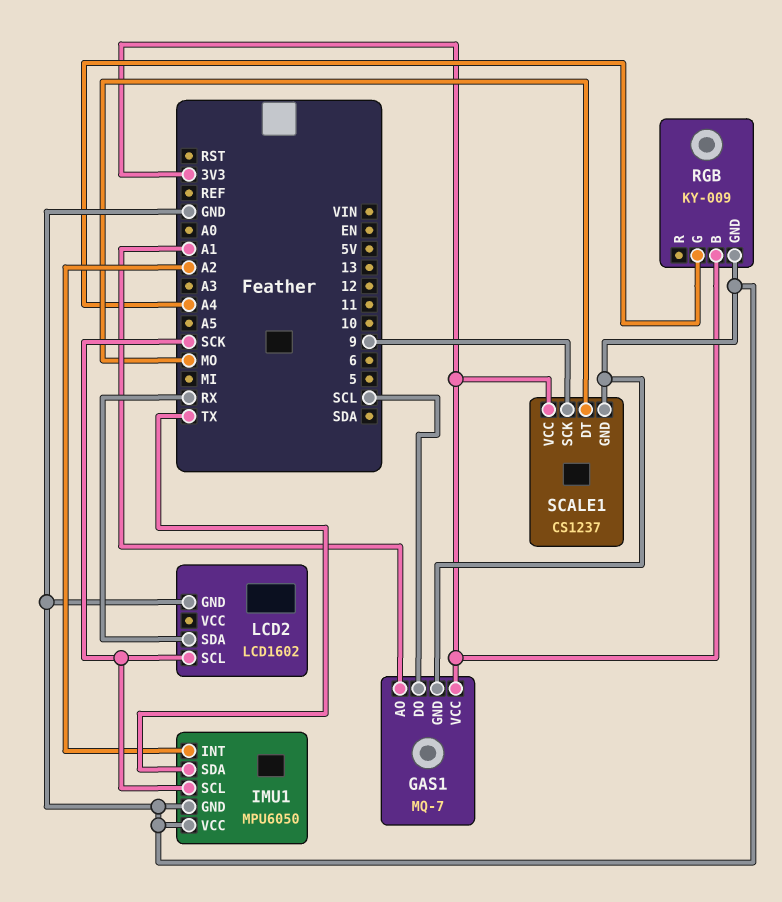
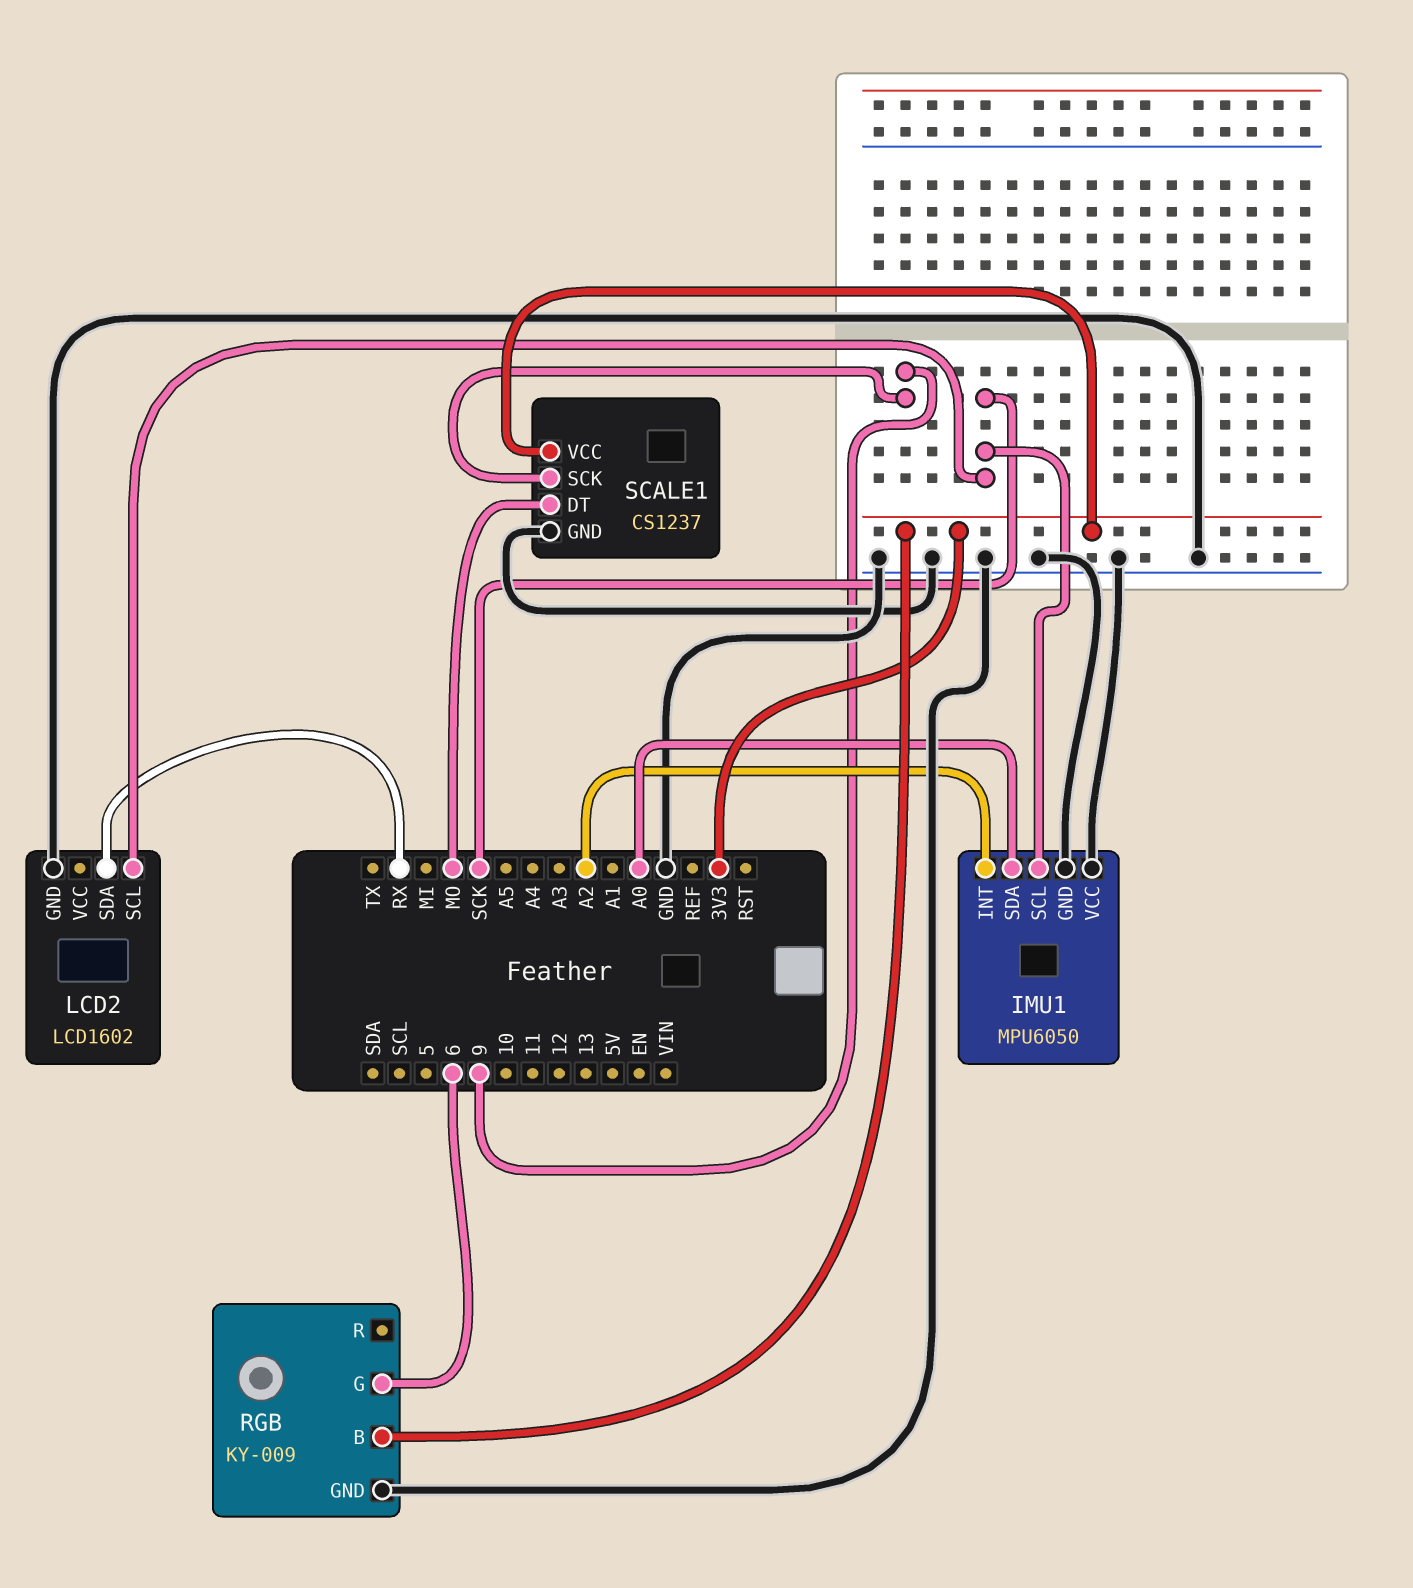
GAS1: MQ-7 -> none
GAS1 pin AO: A1 -> none
GAS1 pin DO: SCL -> none
GAS1 pin GND: GND -> none
GAS1 pin VCC: 3V3 -> none
IMU1 pin SDA: TX -> A0
RGB pin G: A4 -> 6

